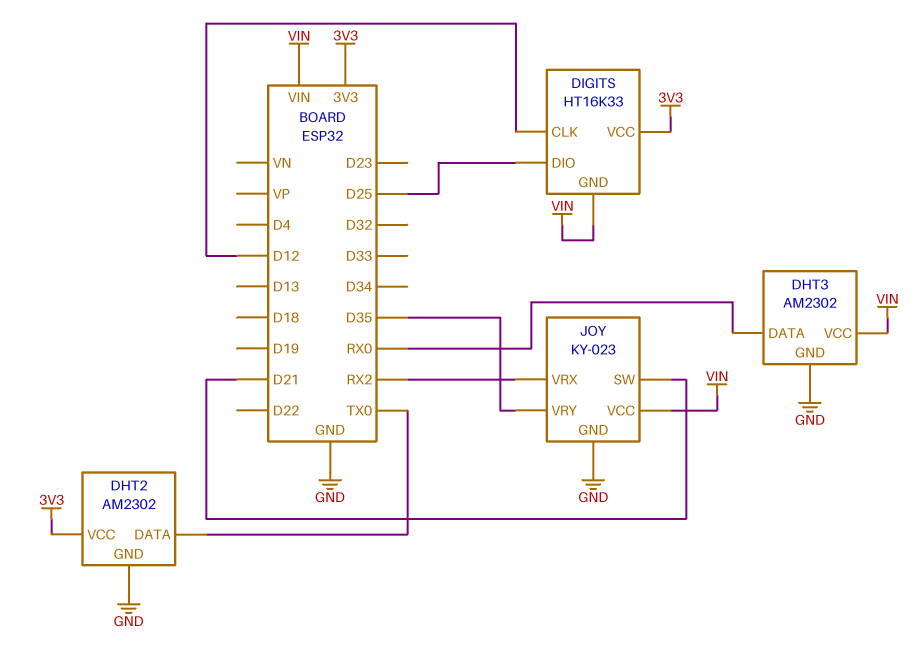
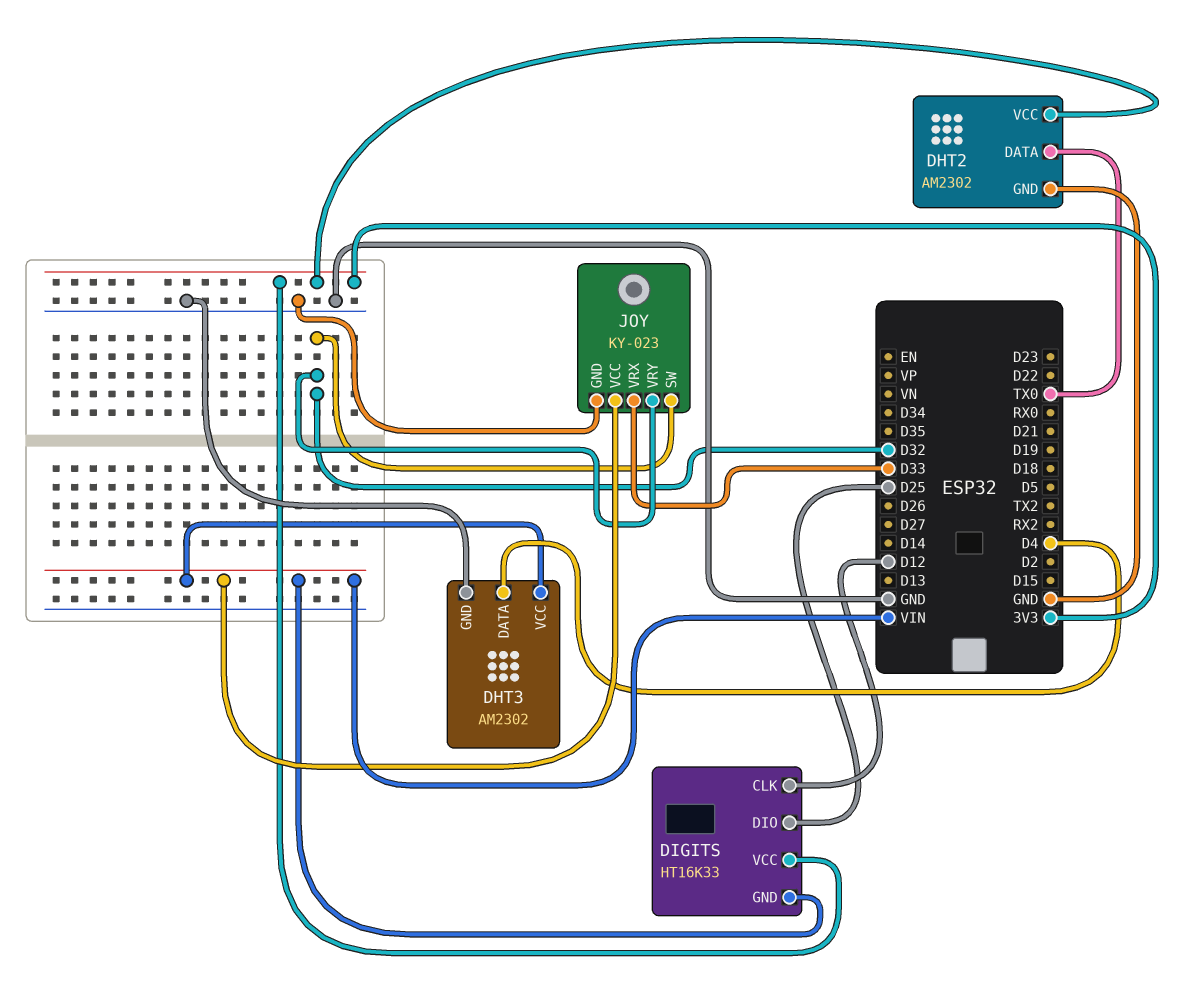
DHT3 pin DATA: RX0 -> D4
JOY pin SW: D21 -> D32
JOY pin VRX: RX2 -> D33
JOY pin VRY: D35 -> D32

